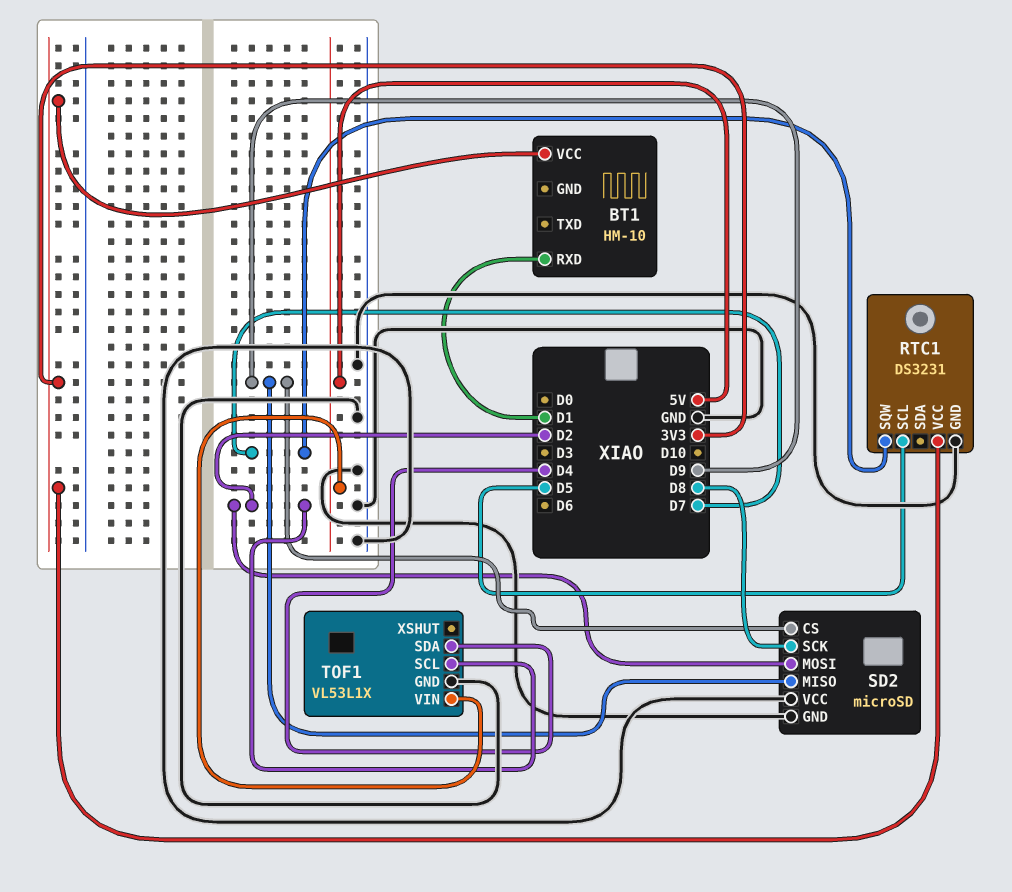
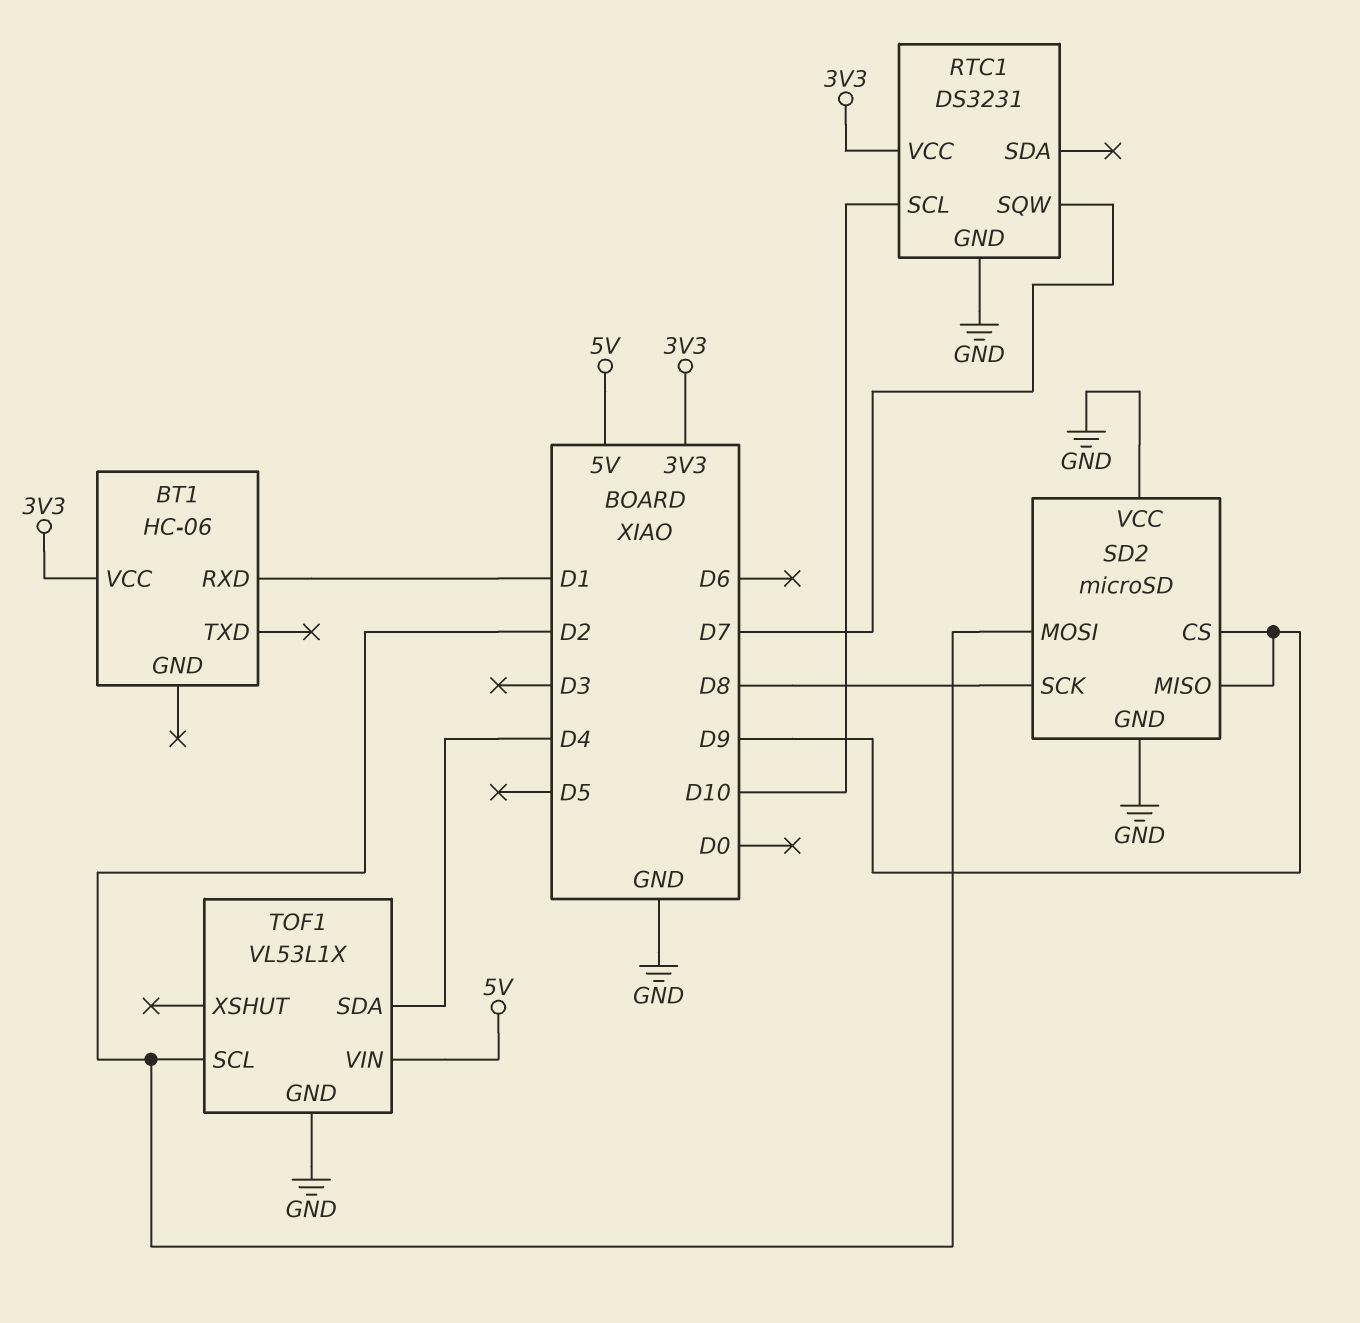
BT1: HM-10 -> HC-06
RTC1 pin SCL: D5 -> D10

